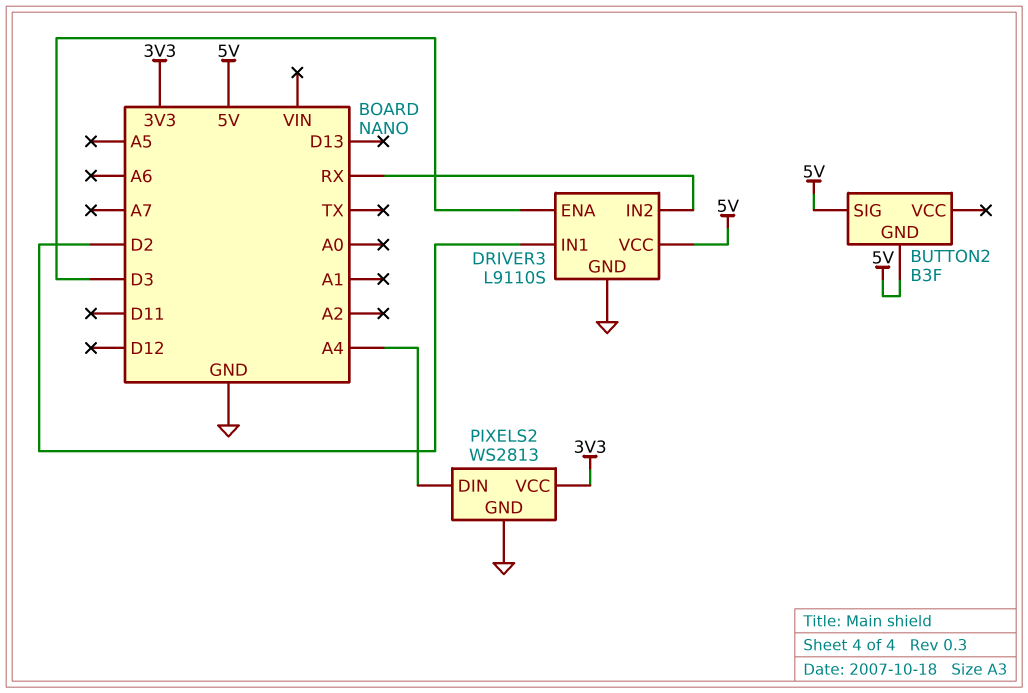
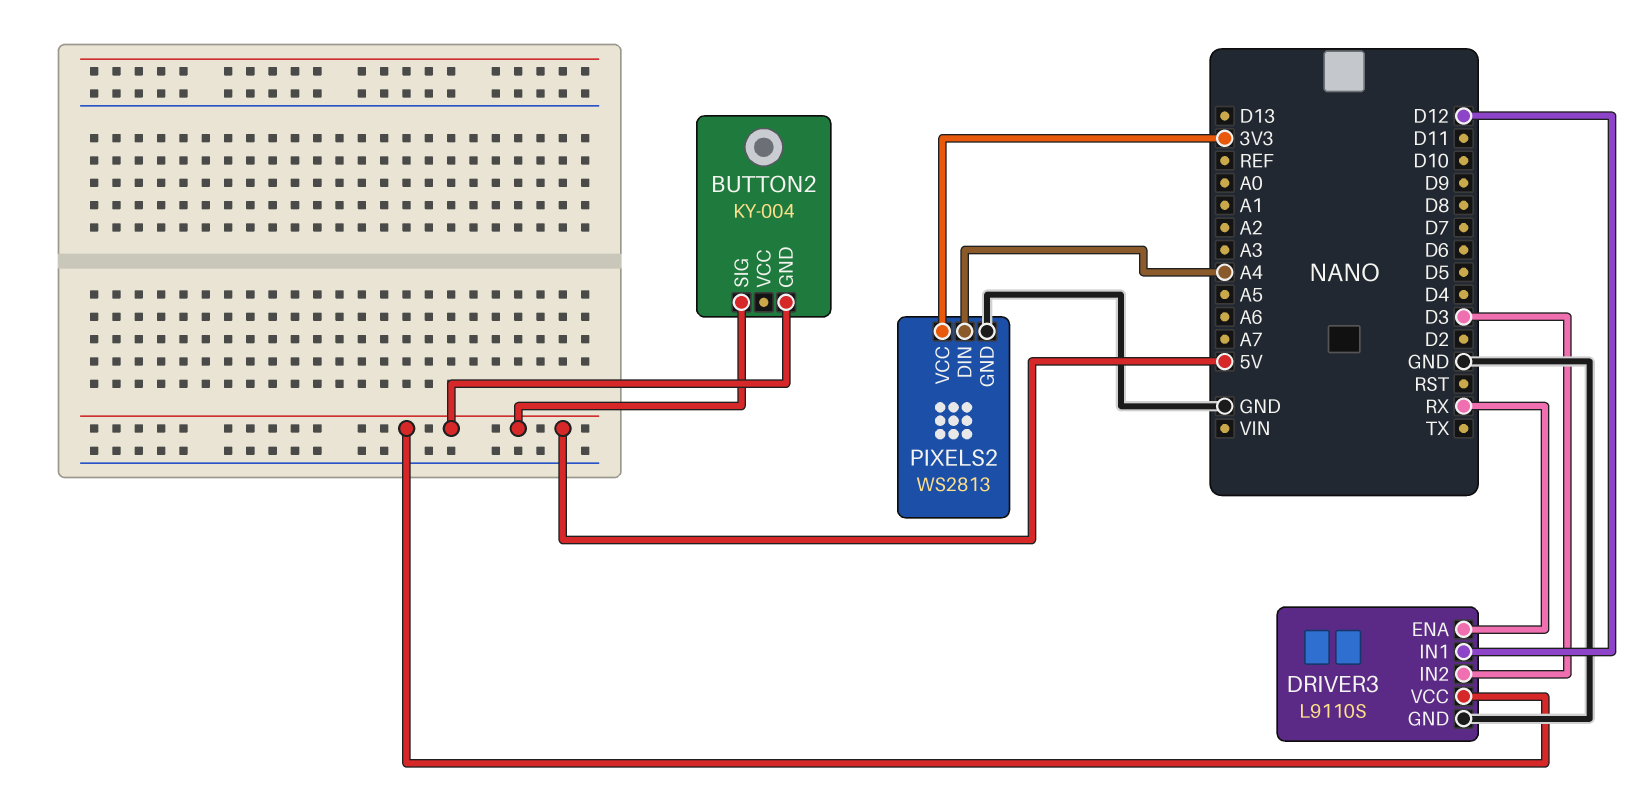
BUTTON2: B3F -> KY-004
DRIVER3 pin ENA: D3 -> RX
DRIVER3 pin IN1: D2 -> D12
DRIVER3 pin IN2: RX -> D3

